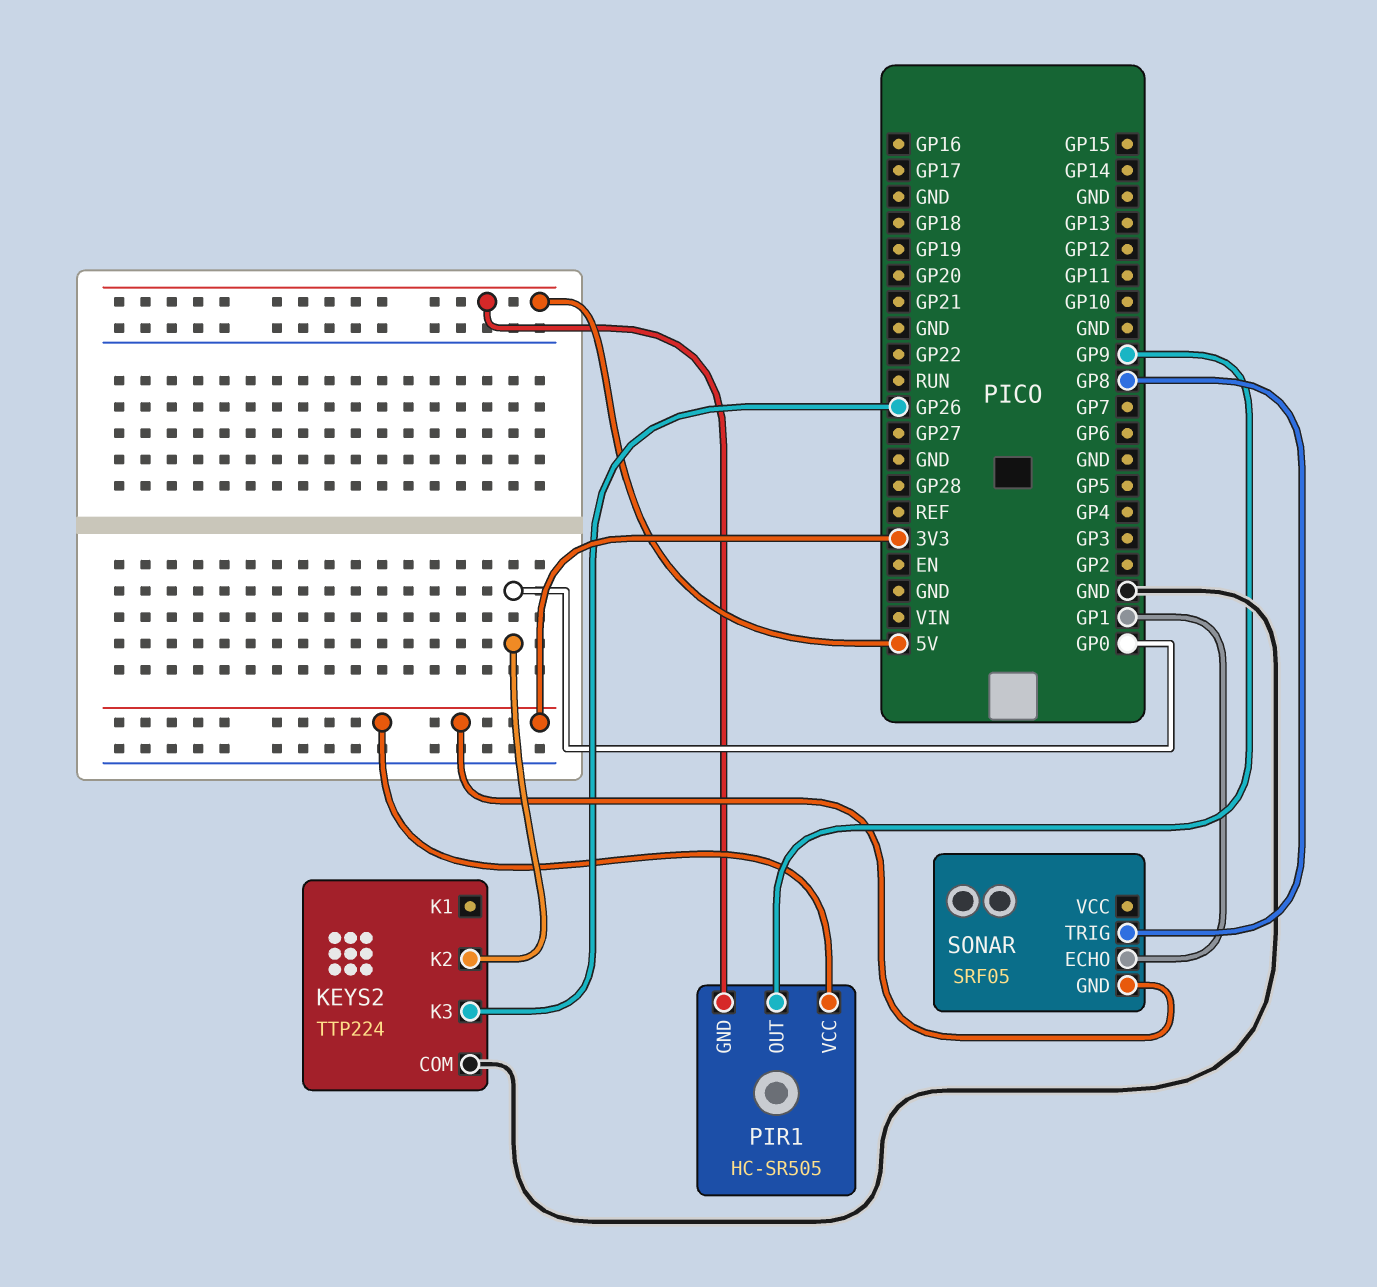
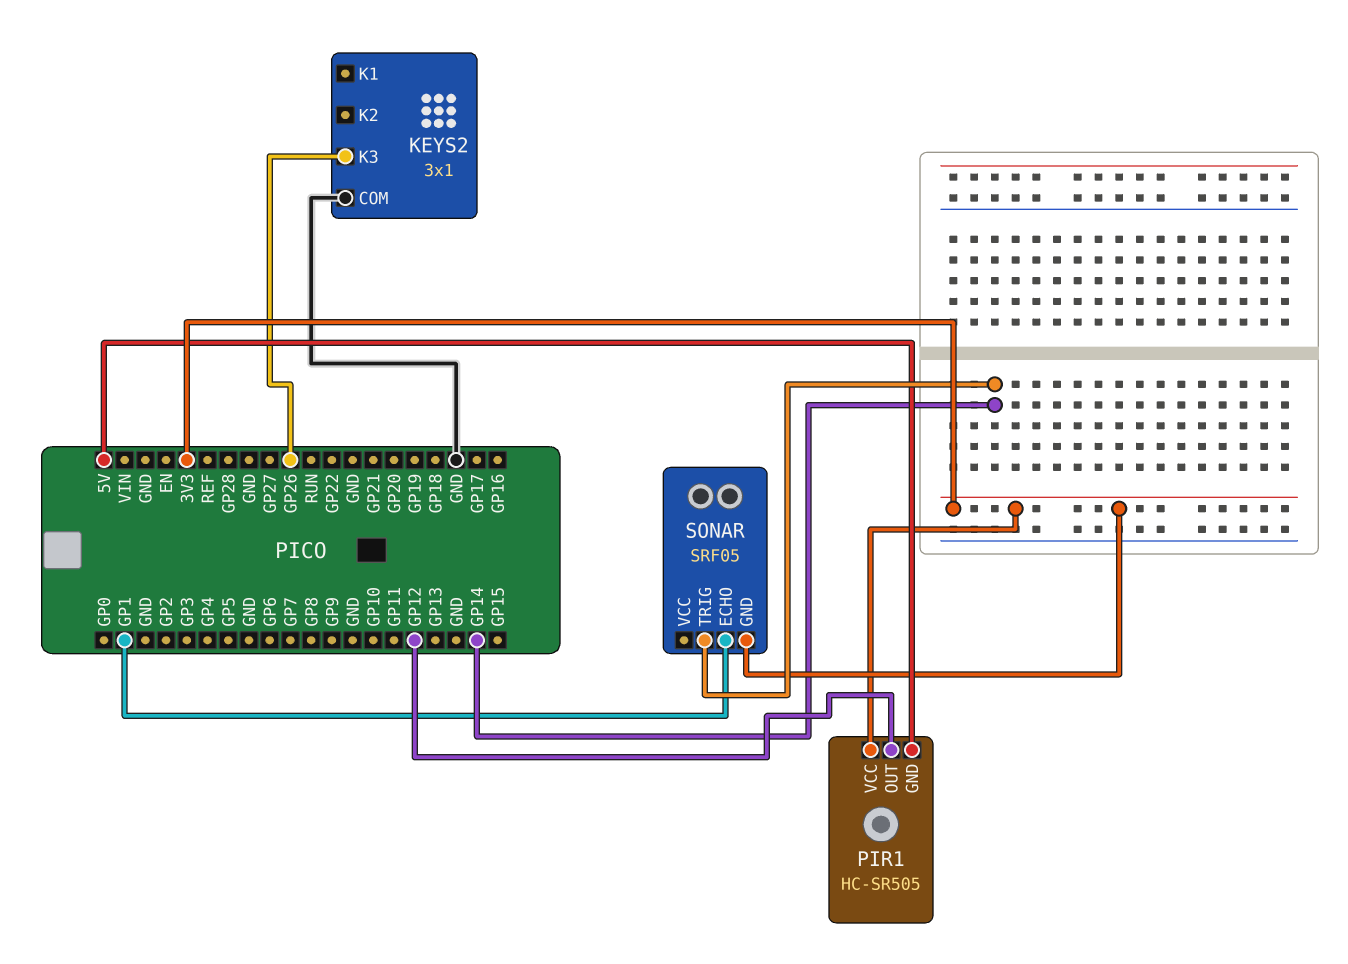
KEYS2: TTP224 -> 3x1
KEYS2 pin K2: GP0 -> none
PIR1 pin OUT: GP9 -> GP12
SONAR pin TRIG: GP8 -> GP14

